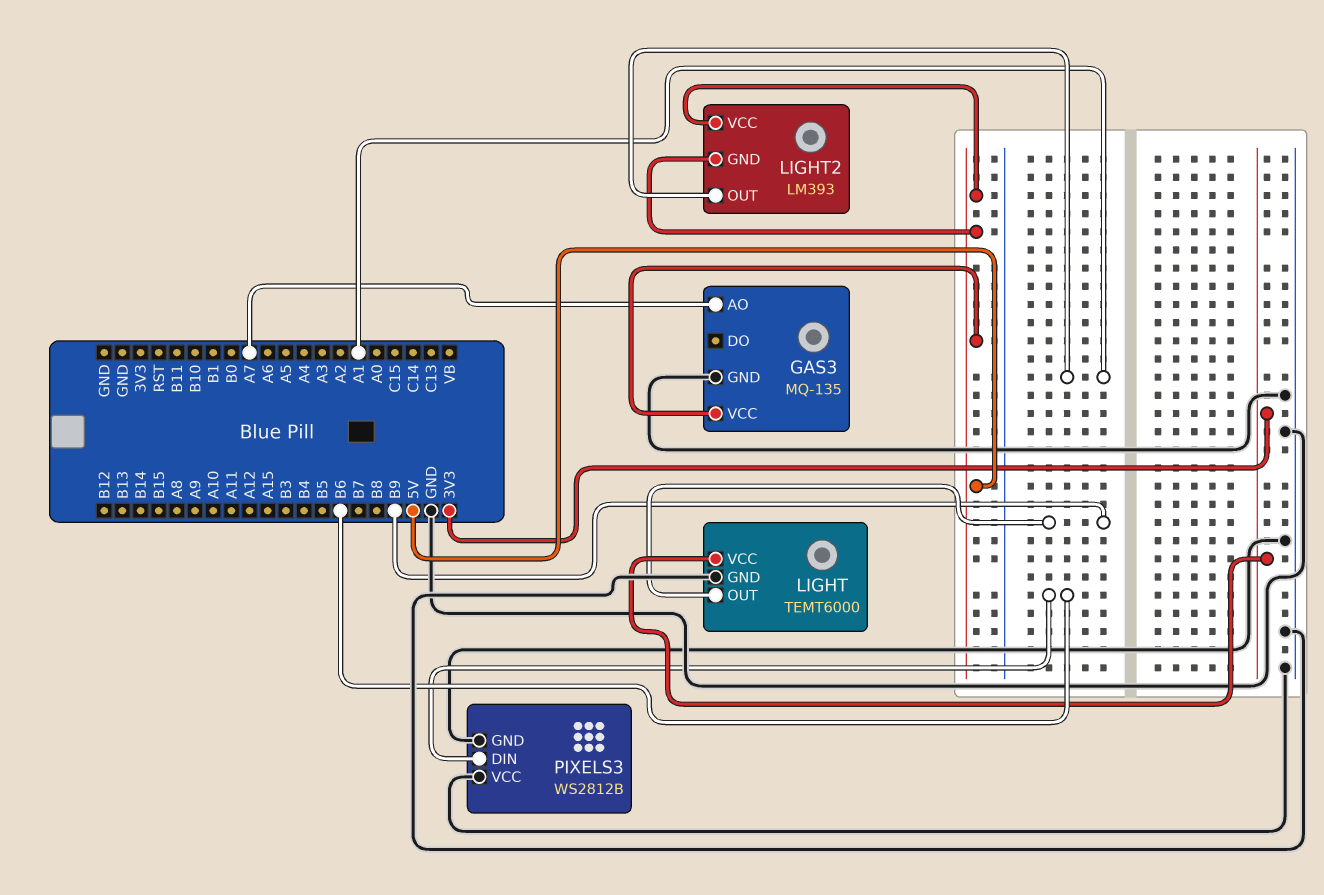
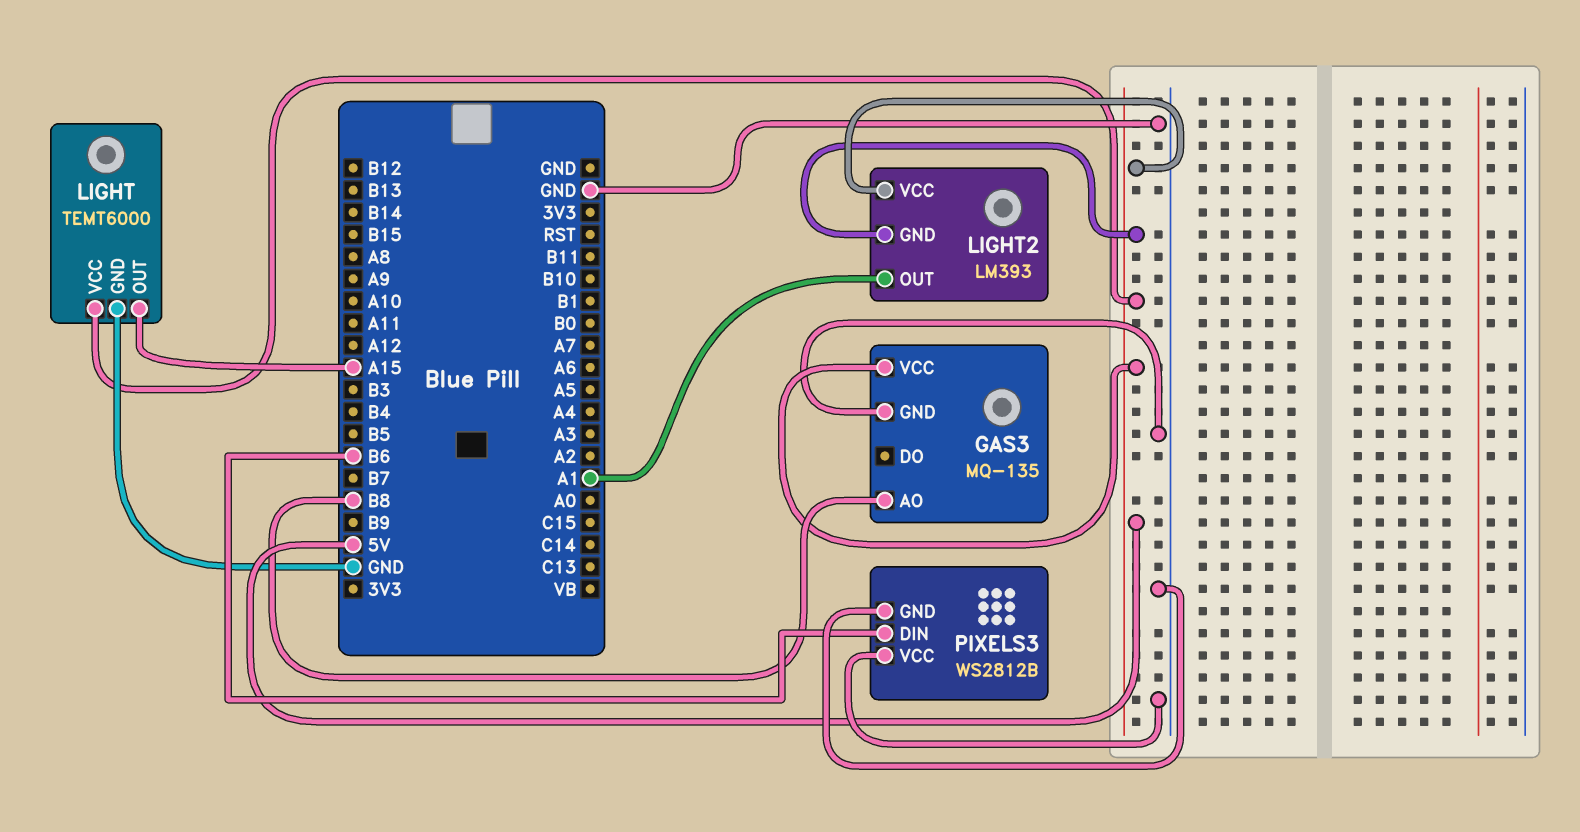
GAS3 pin AO: A7 -> B8
LIGHT pin OUT: B9 -> A15
LIGHT pin VCC: 3V3 -> 5V

